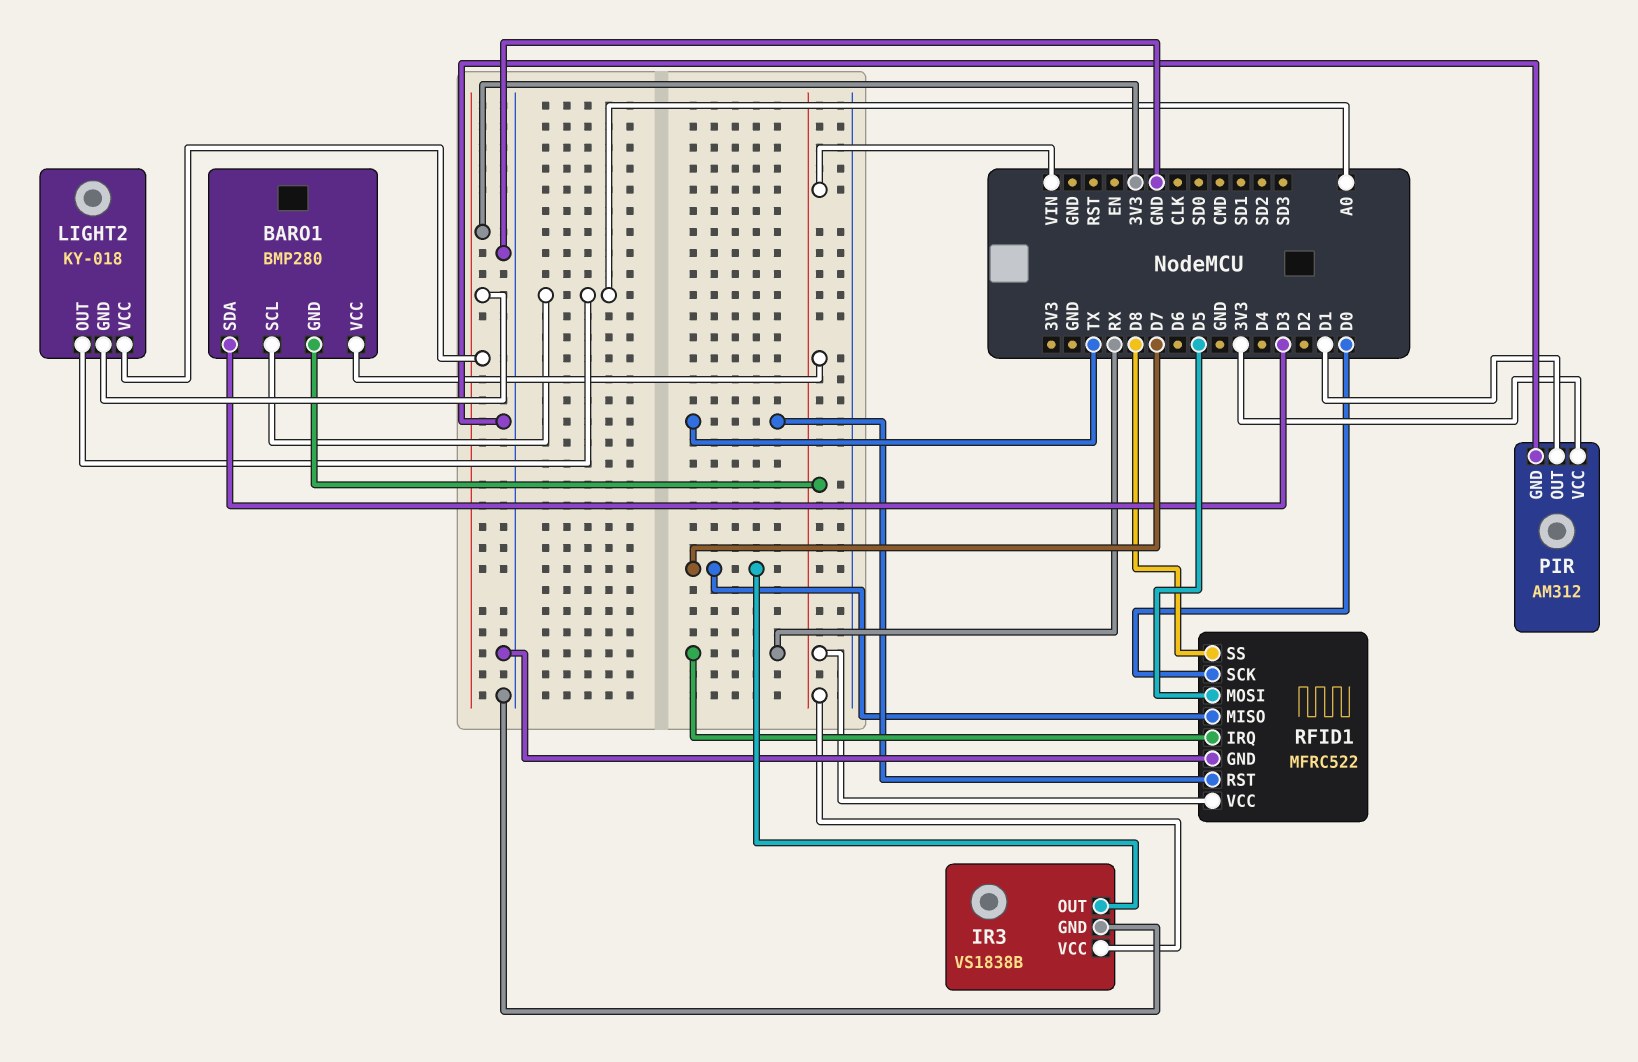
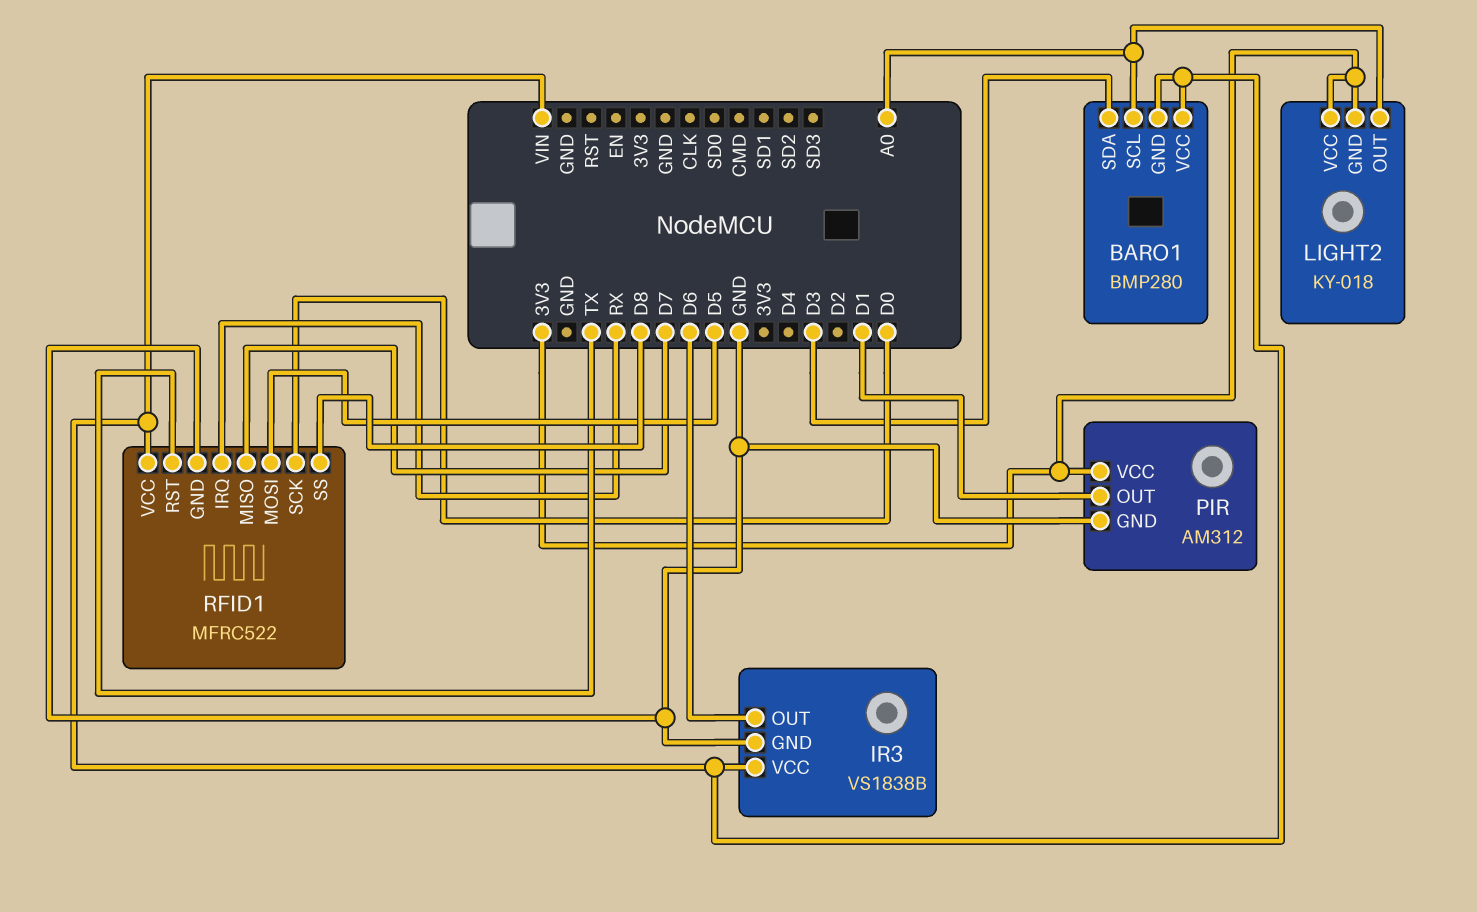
IR3 pin OUT: D7 -> D6

